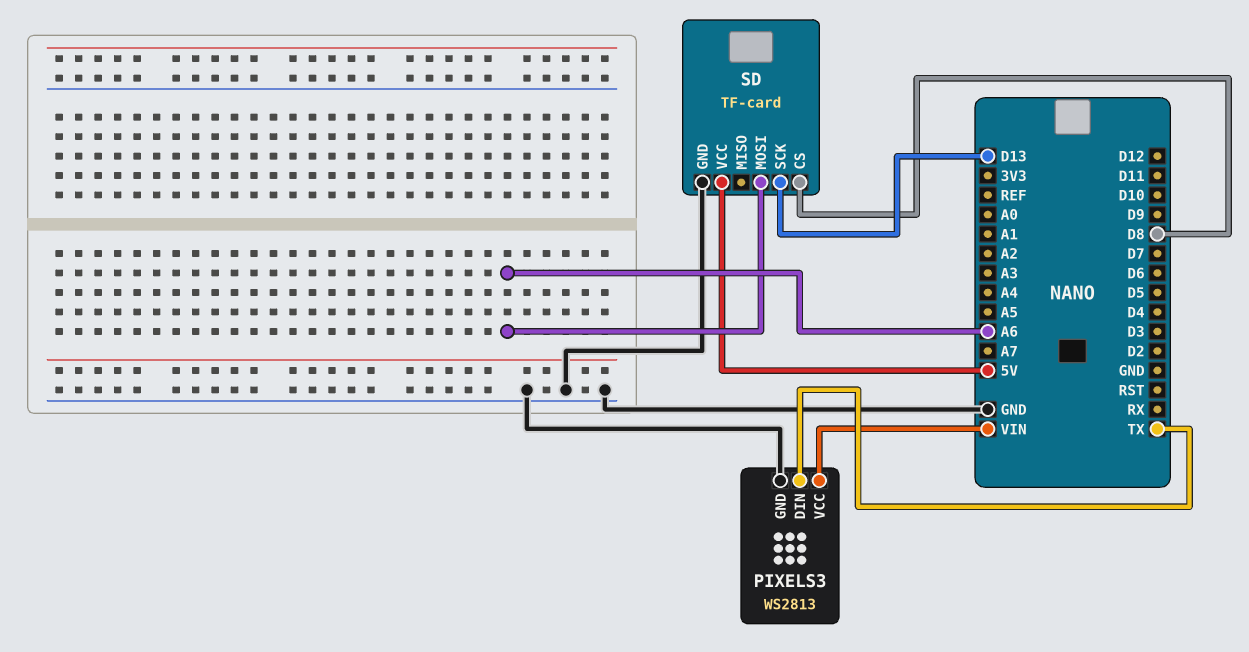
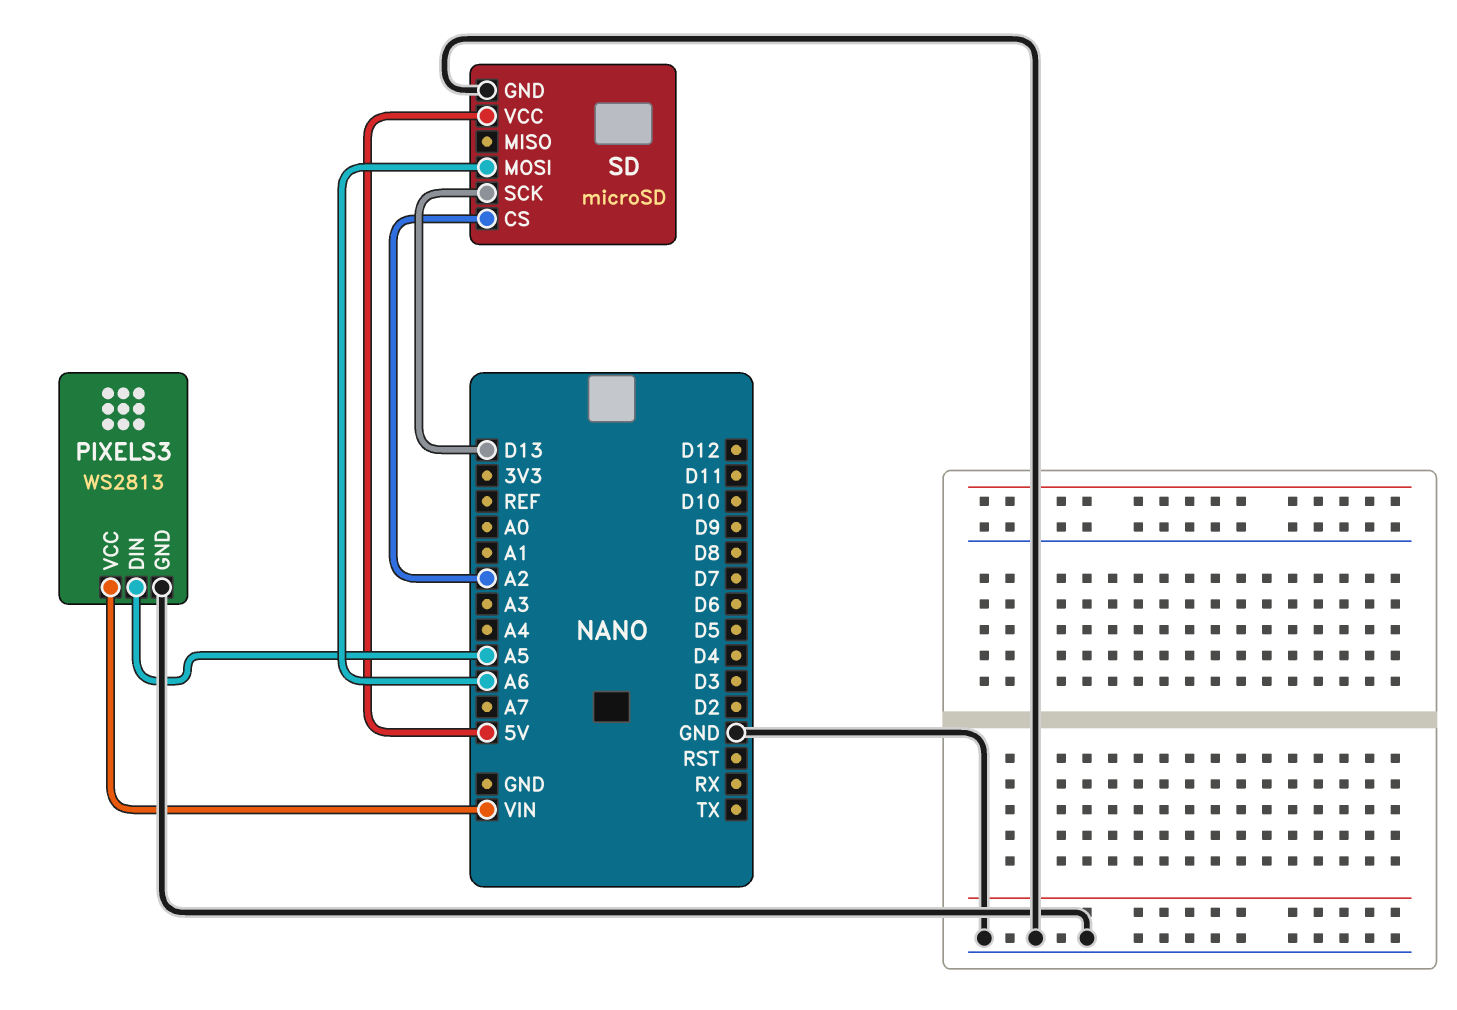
PIXELS3 pin DIN: TX -> A5
SD: TF-card -> microSD
SD pin CS: D8 -> A2

